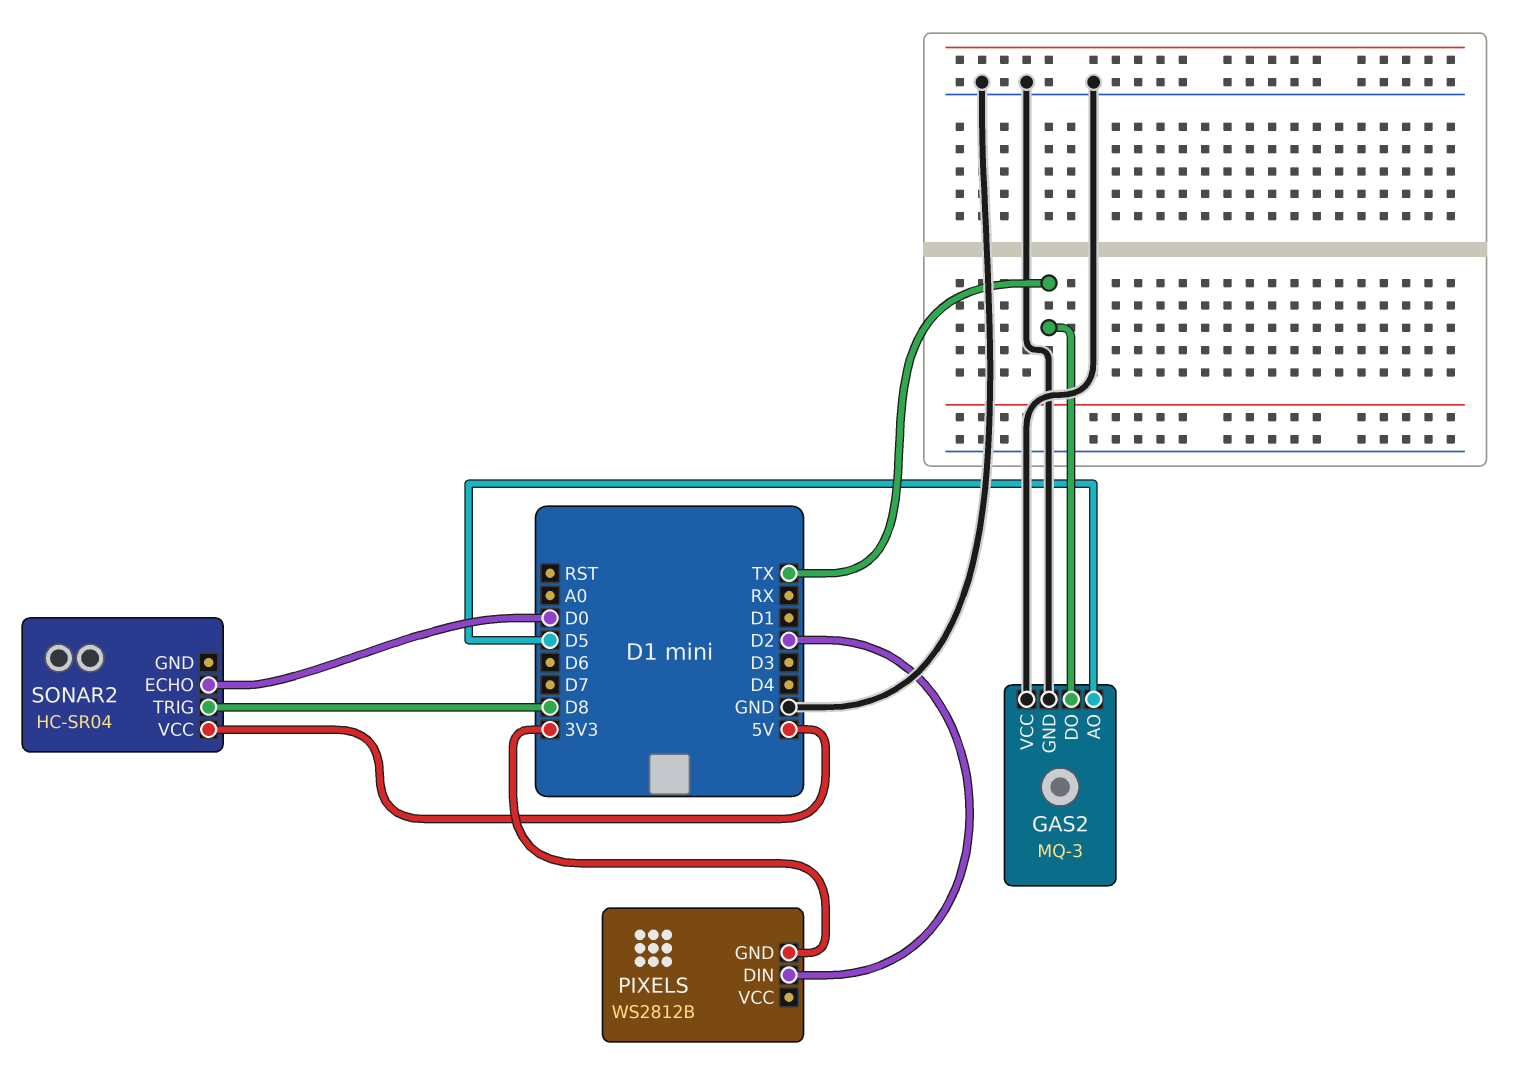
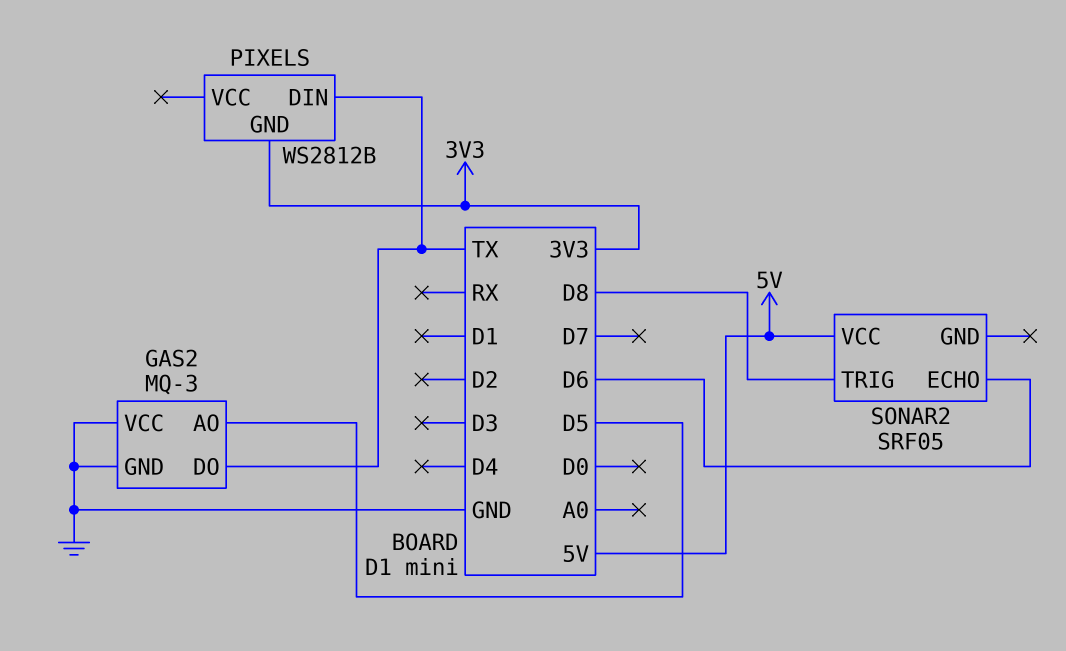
PIXELS pin DIN: D2 -> TX
SONAR2: HC-SR04 -> SRF05
SONAR2 pin ECHO: D0 -> D6

